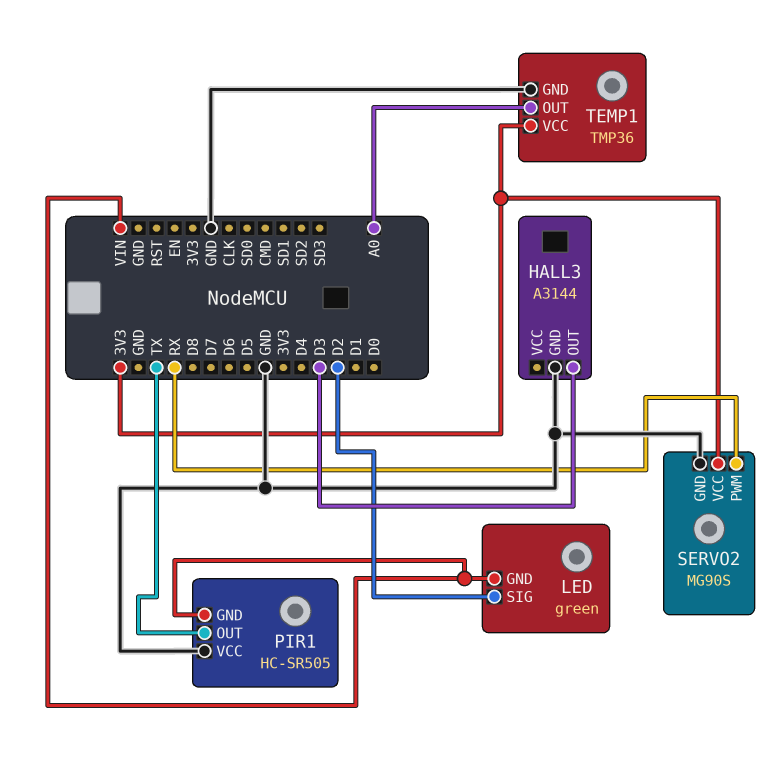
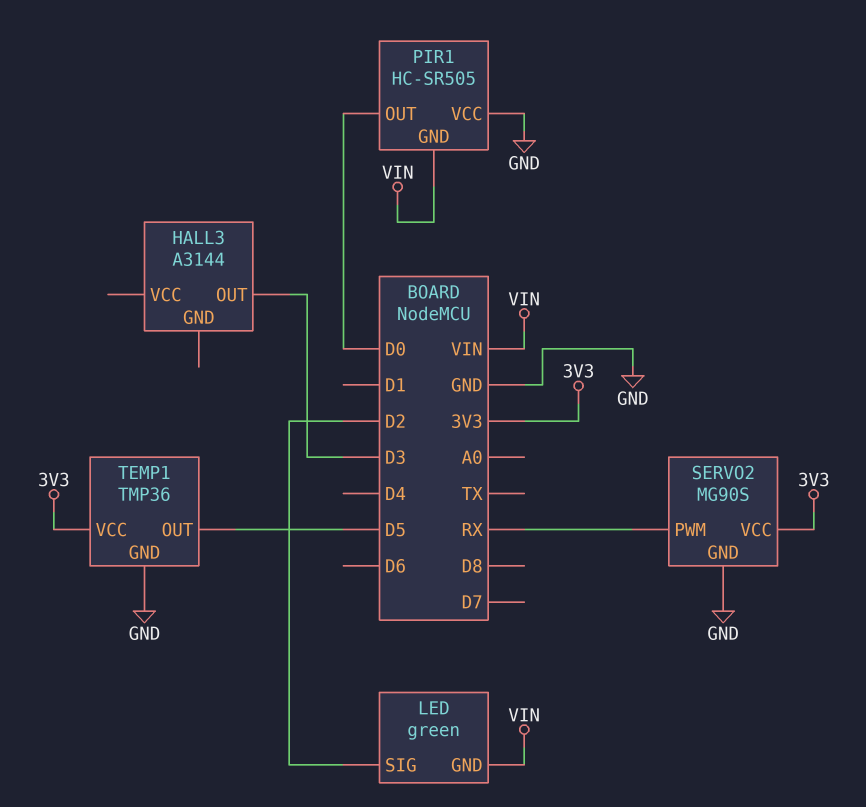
HALL3 pin GND: GND -> none
PIR1 pin OUT: TX -> D0
TEMP1 pin OUT: A0 -> D5

